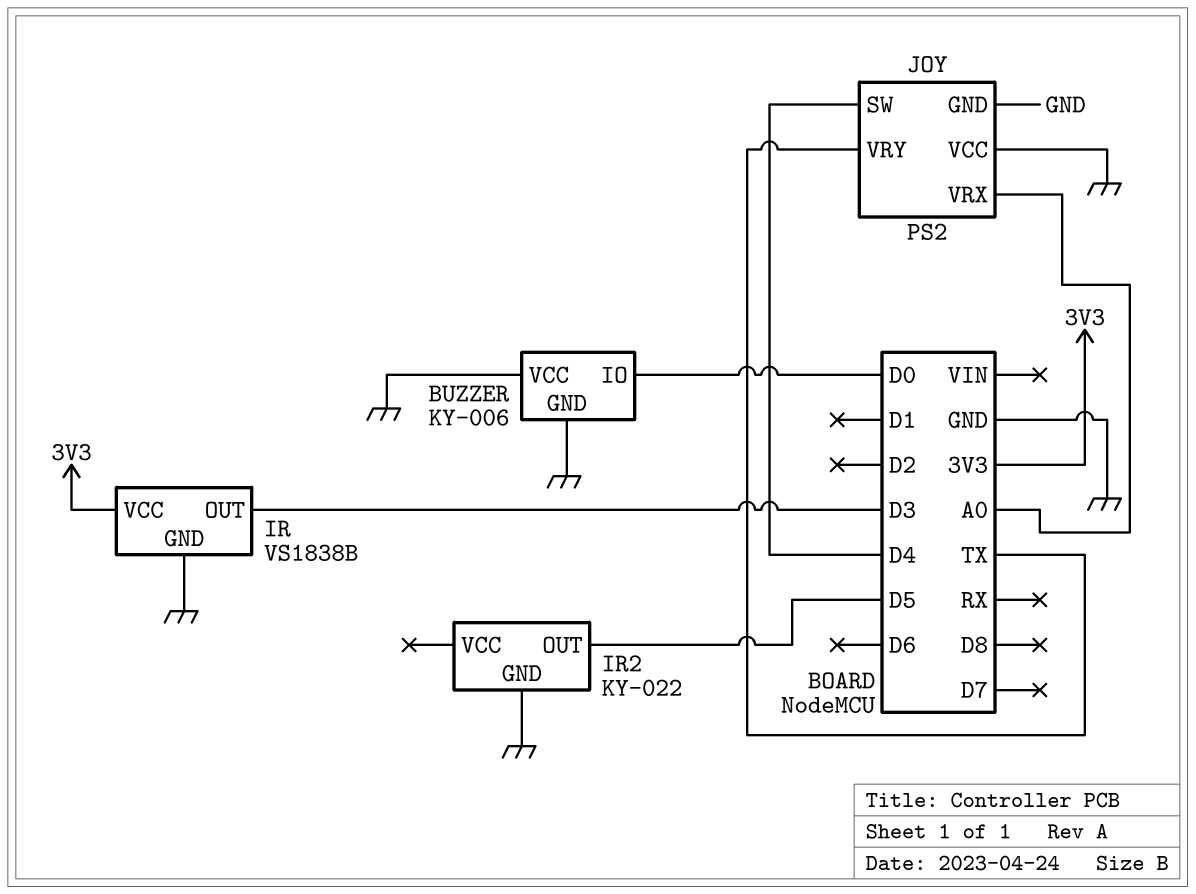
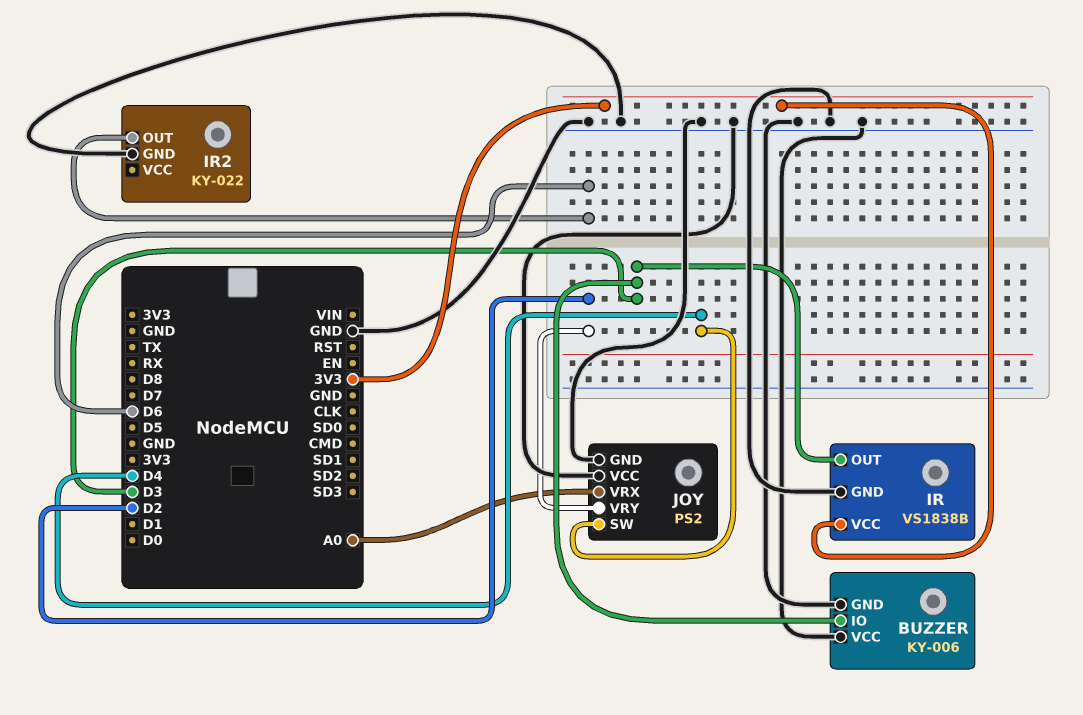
BUZZER pin IO: D0 -> D3
IR2 pin OUT: D5 -> D6
JOY pin VRY: TX -> D2

